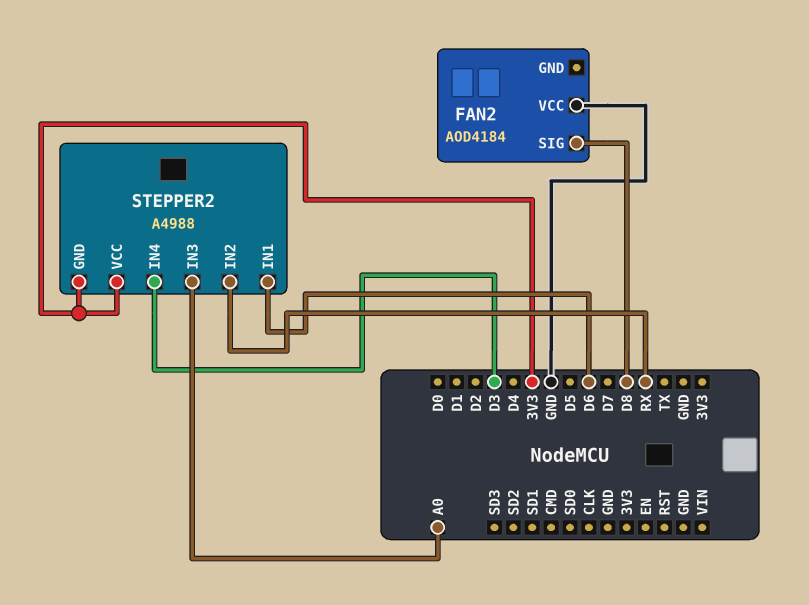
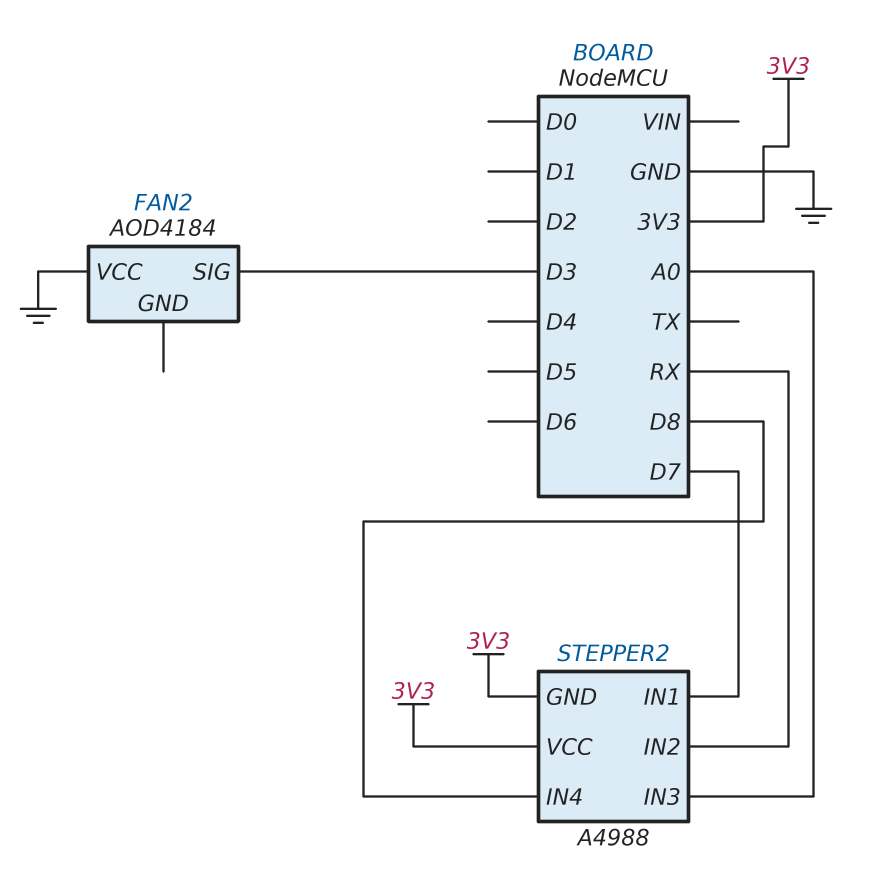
FAN2 pin SIG: D8 -> D3
STEPPER2 pin IN1: D6 -> D7
STEPPER2 pin IN4: D3 -> D8

